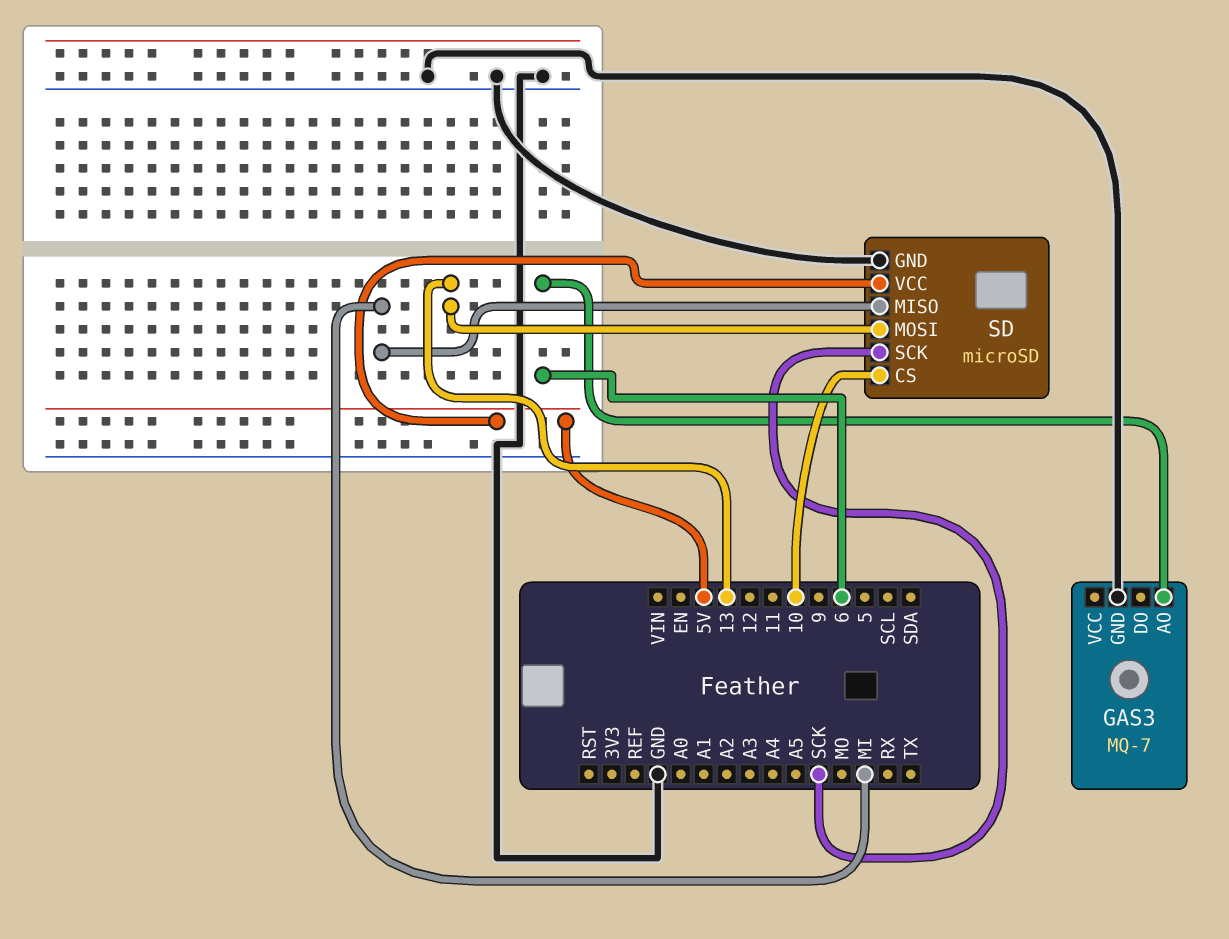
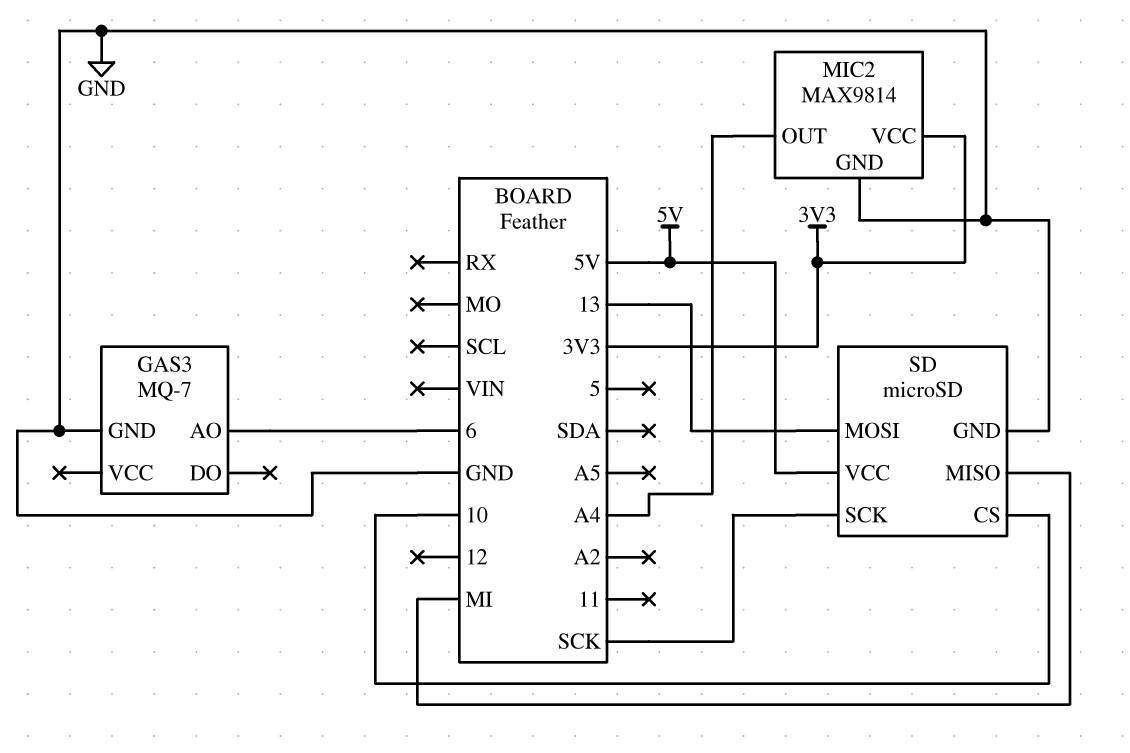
MIC2: none -> MAX9814
MIC2 pin GND: none -> GND
MIC2 pin OUT: none -> A4
MIC2 pin VCC: none -> 3V3

